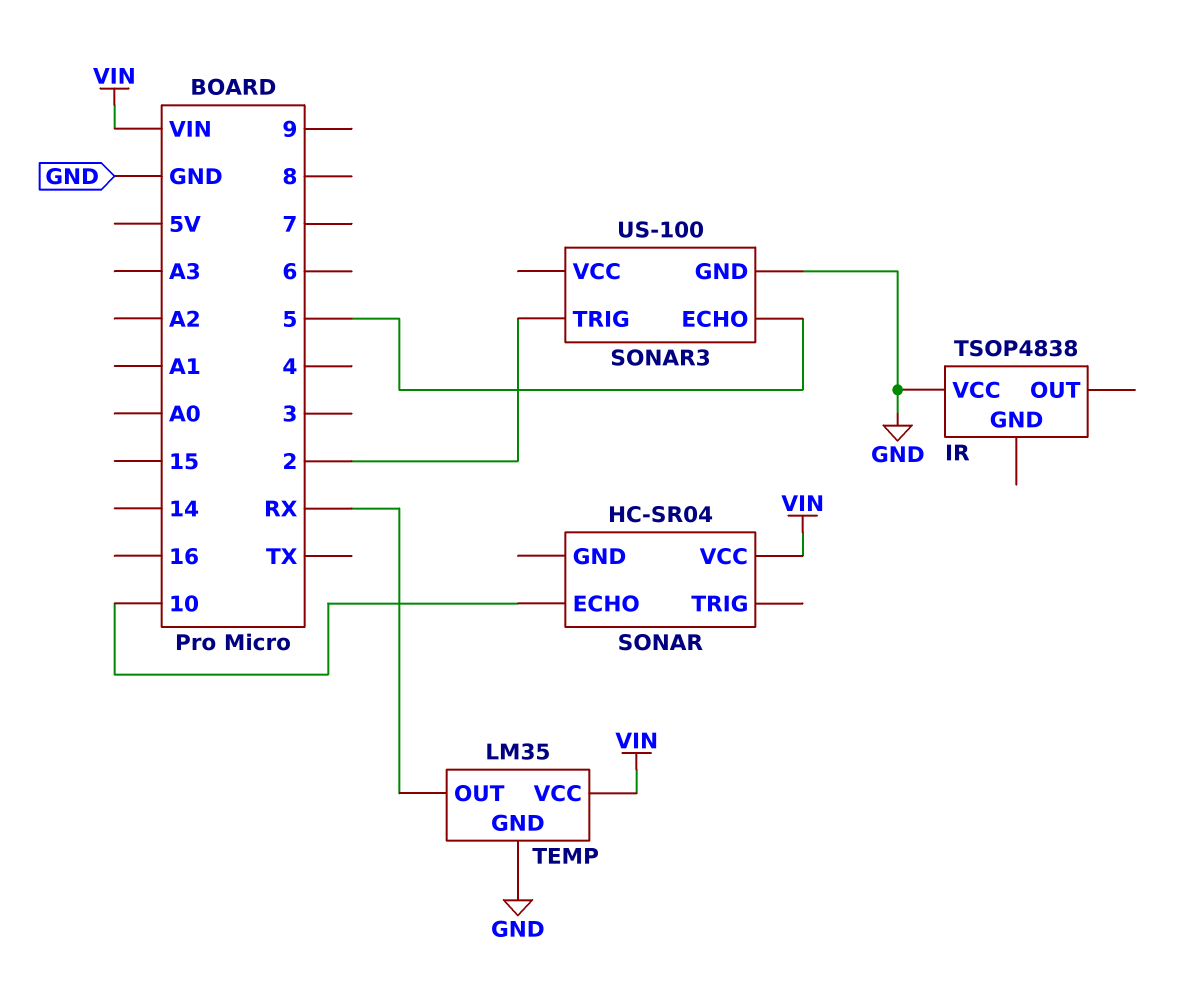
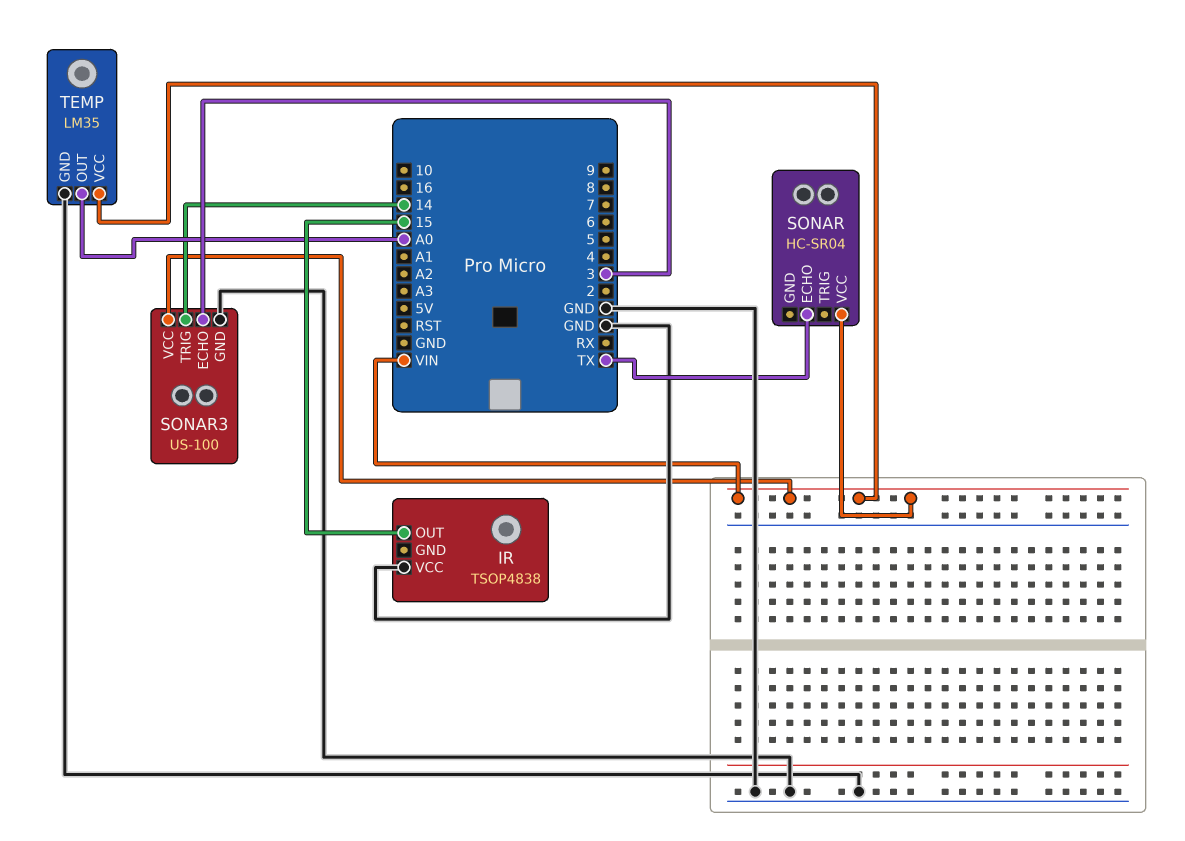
IR pin OUT: none -> 15
SONAR pin ECHO: 10 -> TX
SONAR3 pin ECHO: 5 -> 3
SONAR3 pin TRIG: 2 -> 14
SONAR3 pin VCC: none -> VIN
TEMP pin OUT: RX -> A0

